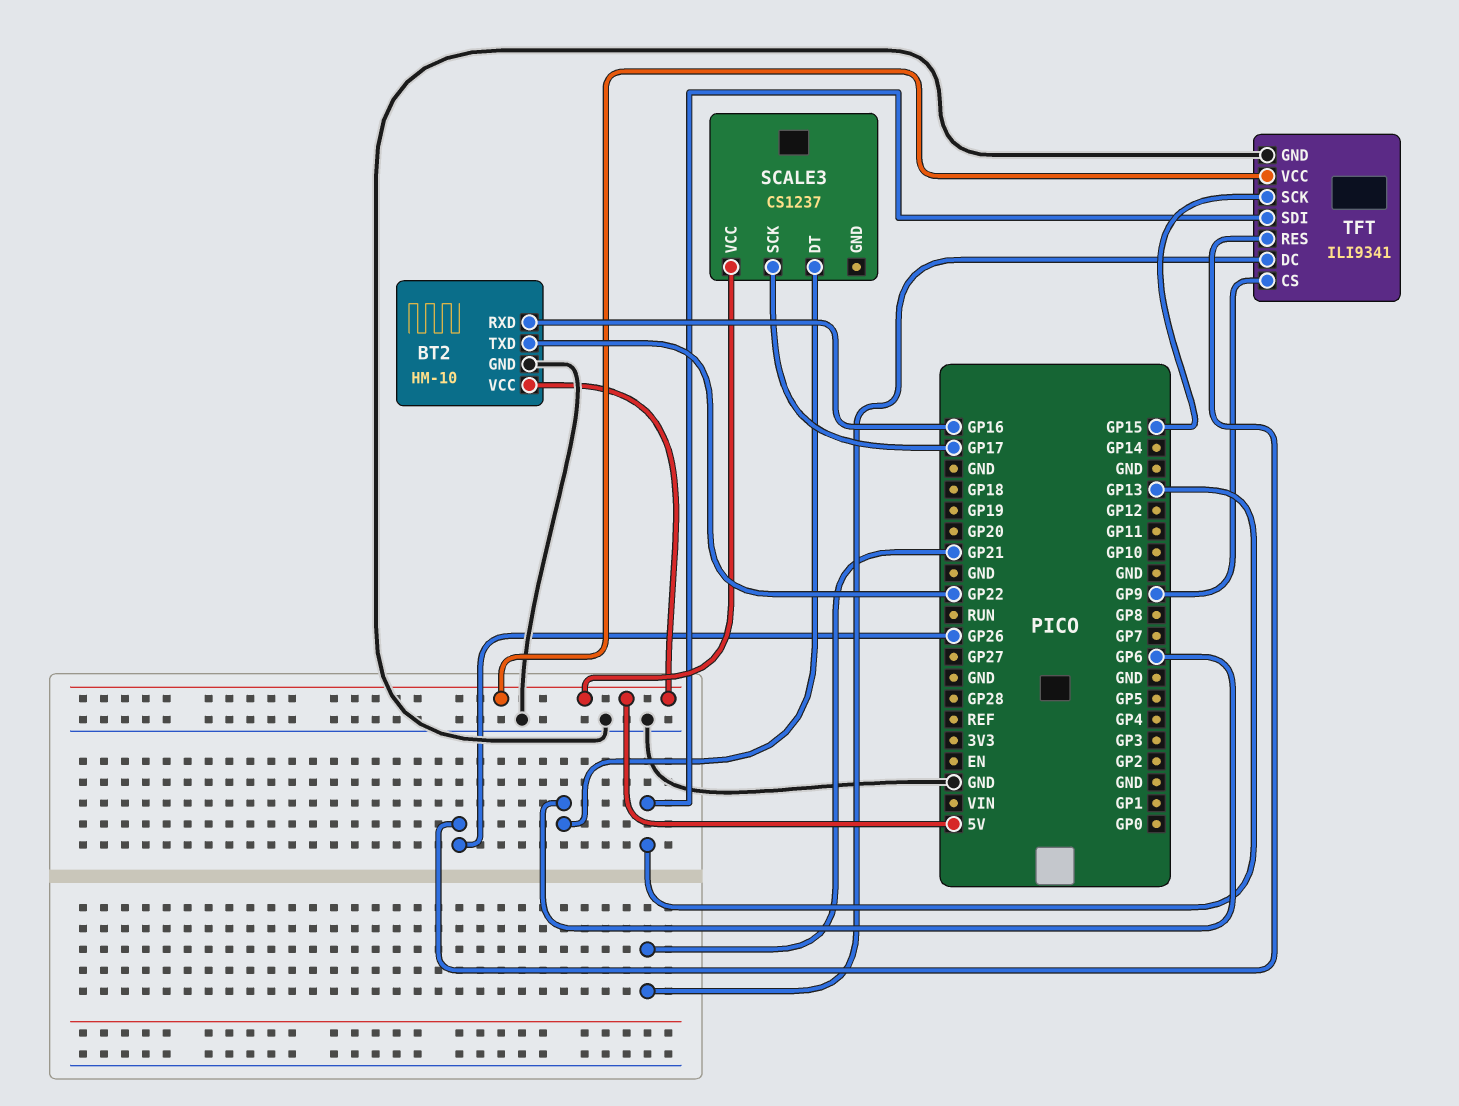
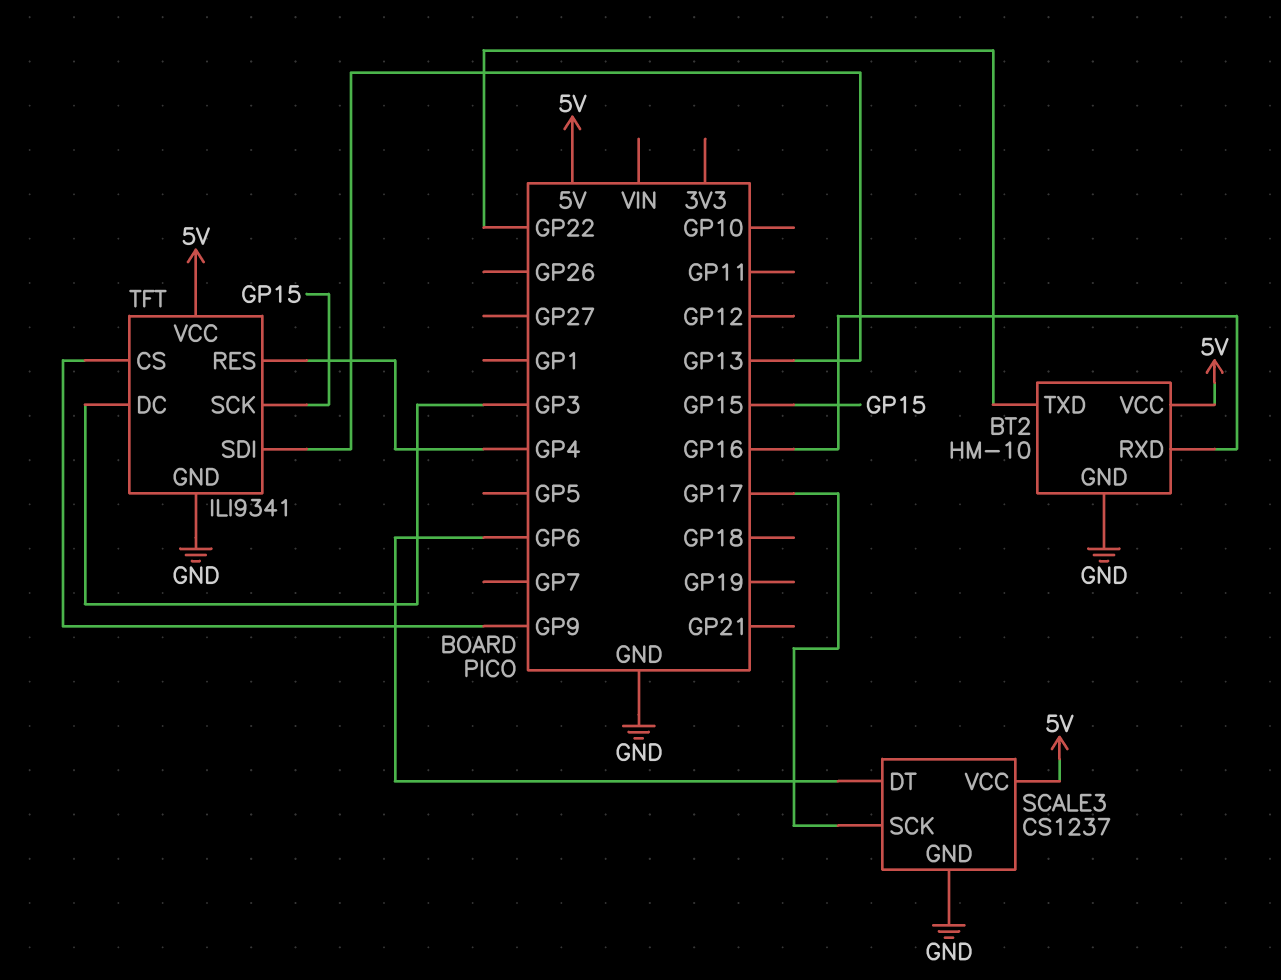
SCALE3 pin GND: none -> GND
TFT pin DC: GP21 -> GP3
TFT pin RES: GP26 -> GP4

